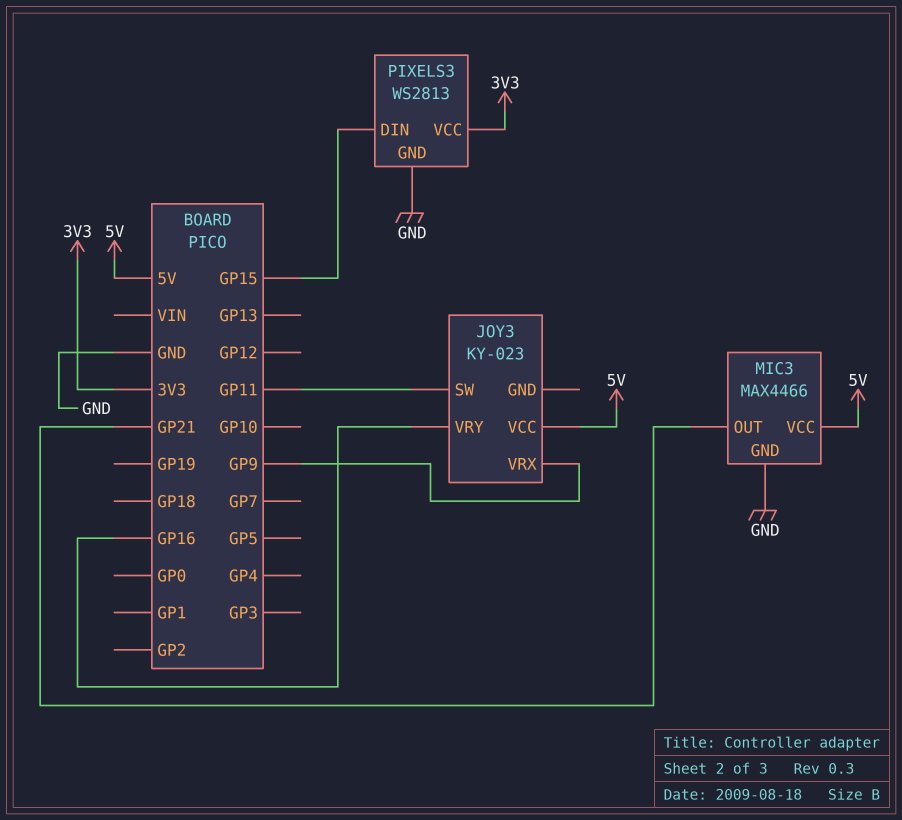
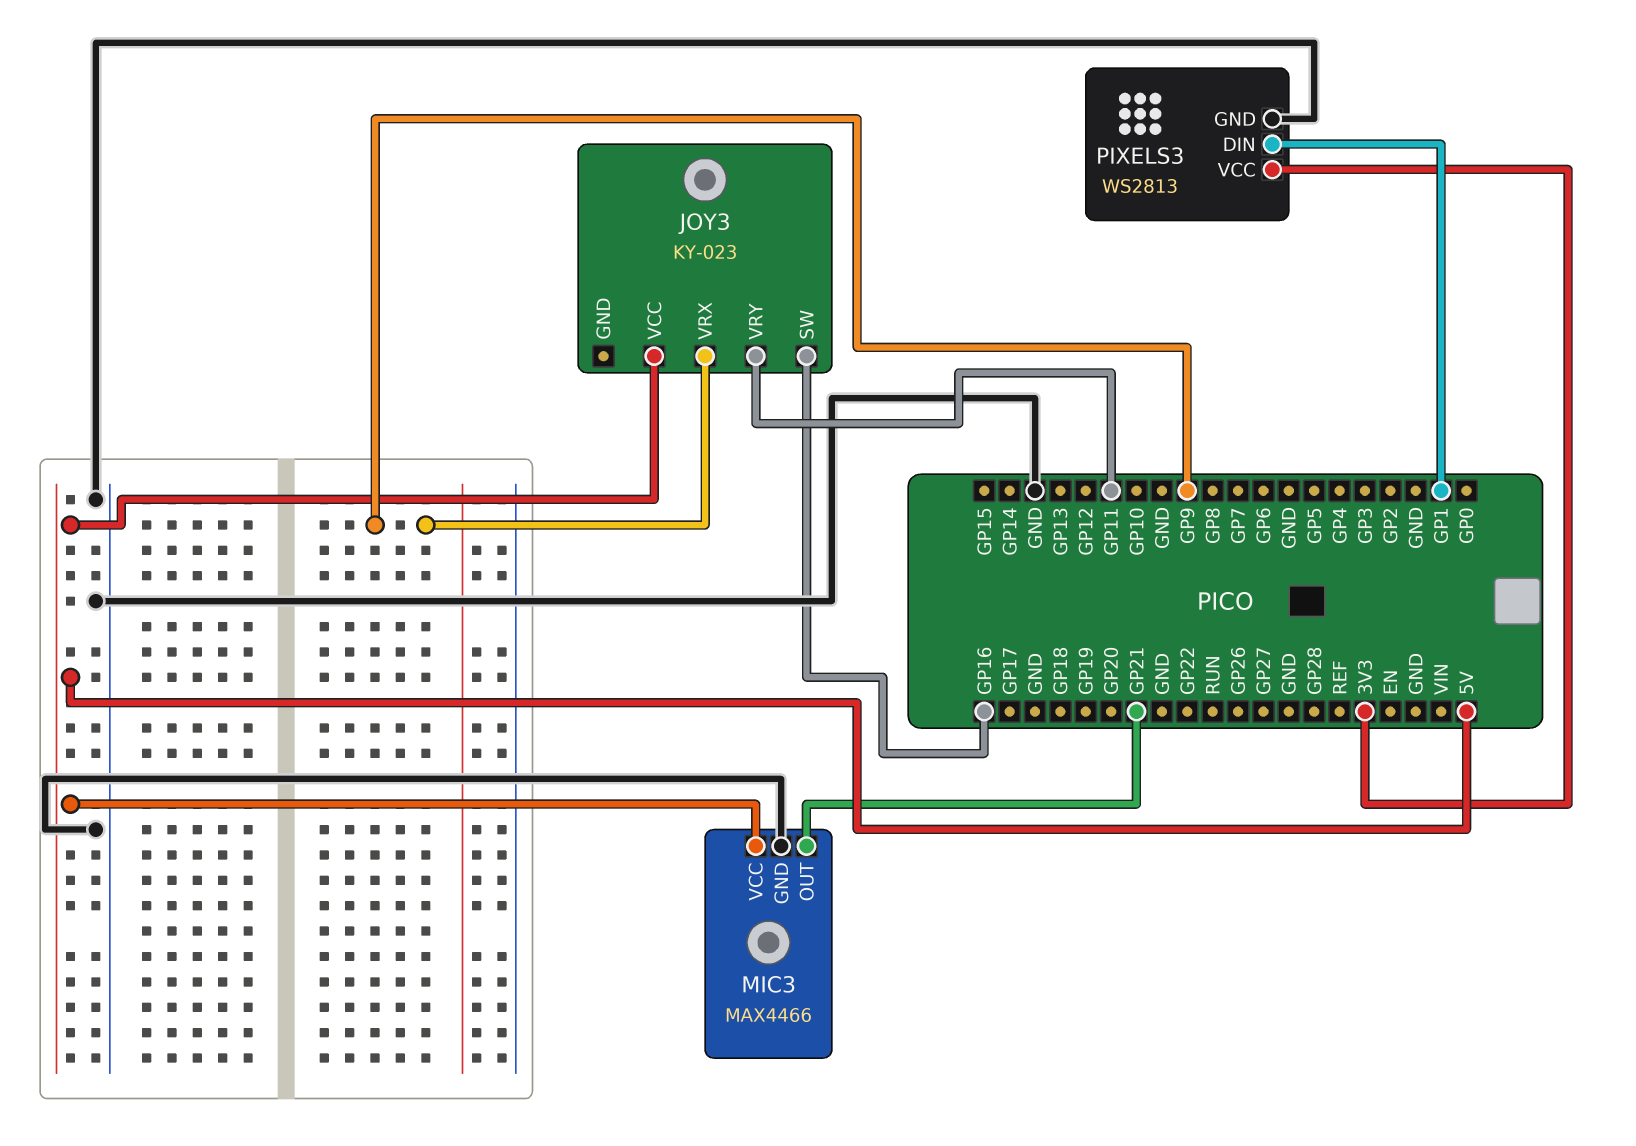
JOY3 pin SW: GP11 -> GP16
JOY3 pin VRY: GP16 -> GP11
PIXELS3 pin DIN: GP15 -> GP1

